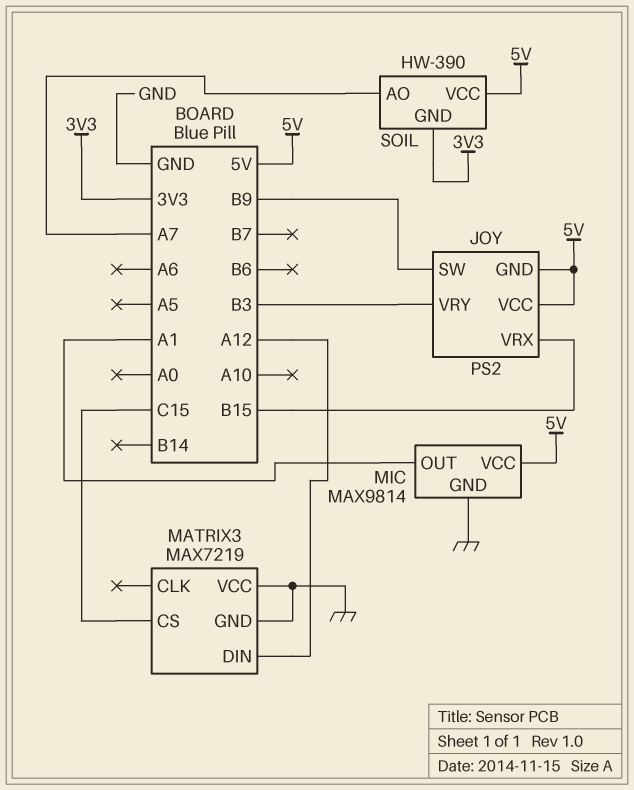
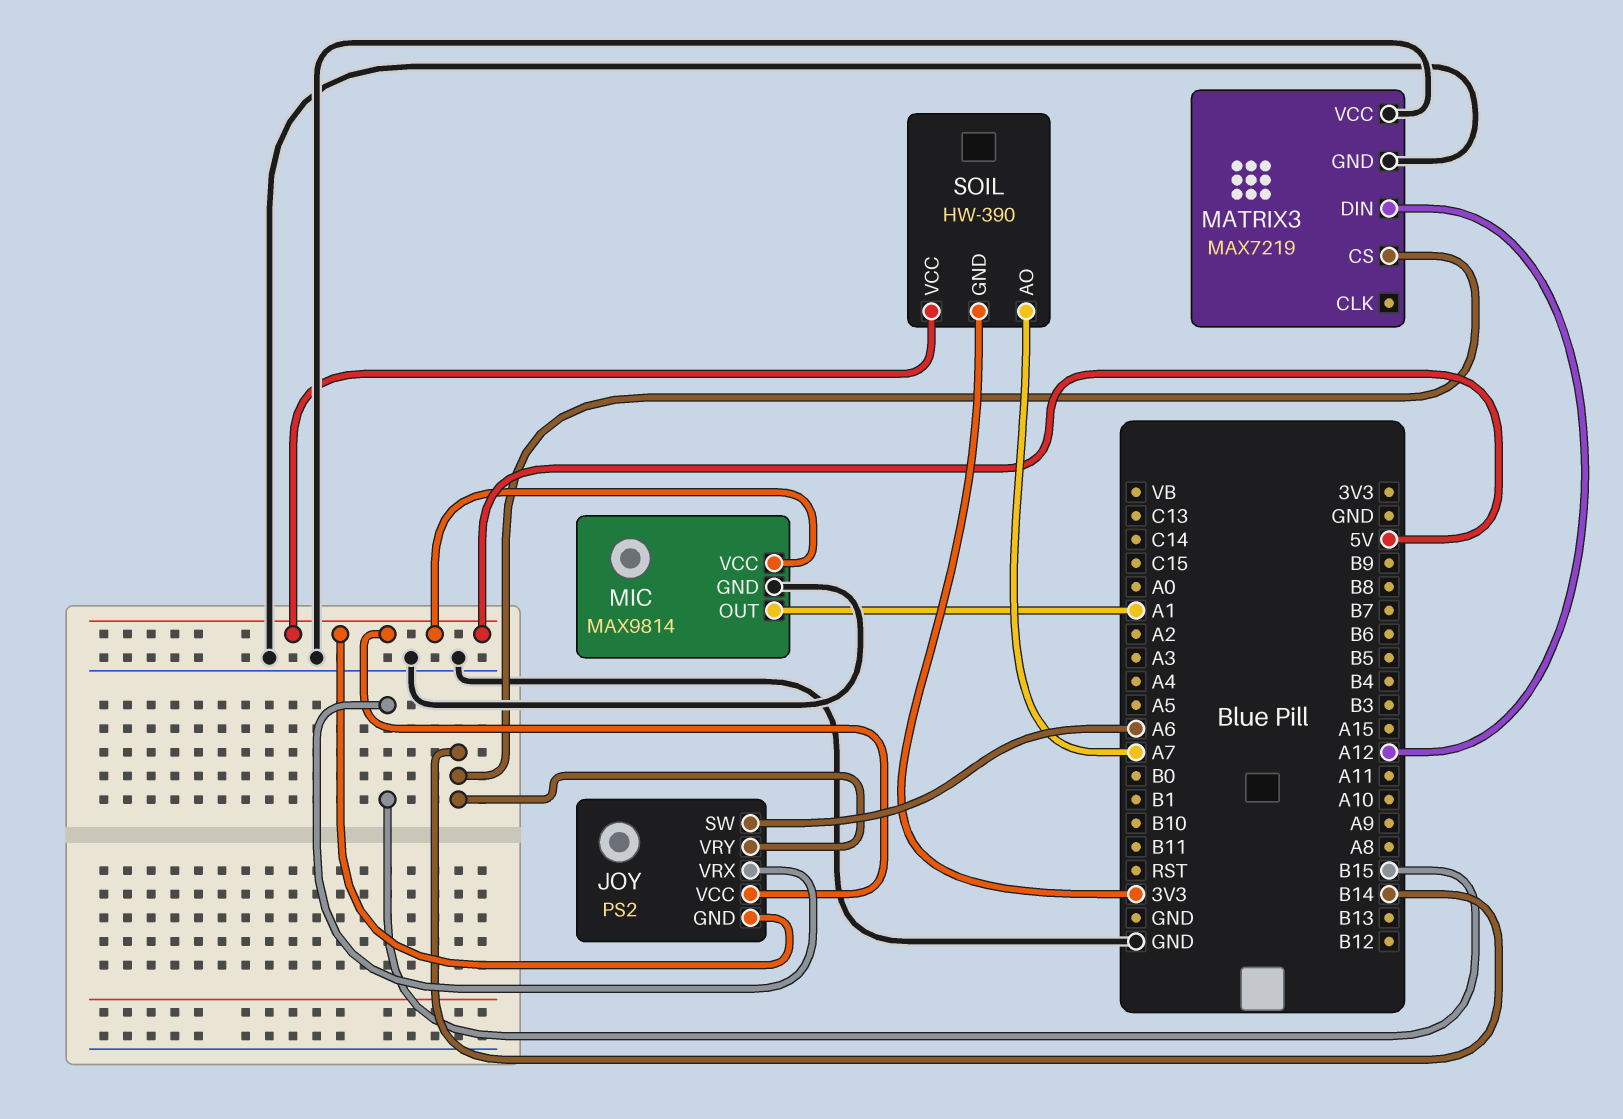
JOY pin SW: B9 -> A6
JOY pin VRY: B3 -> B14
MATRIX3 pin CS: C15 -> B14

